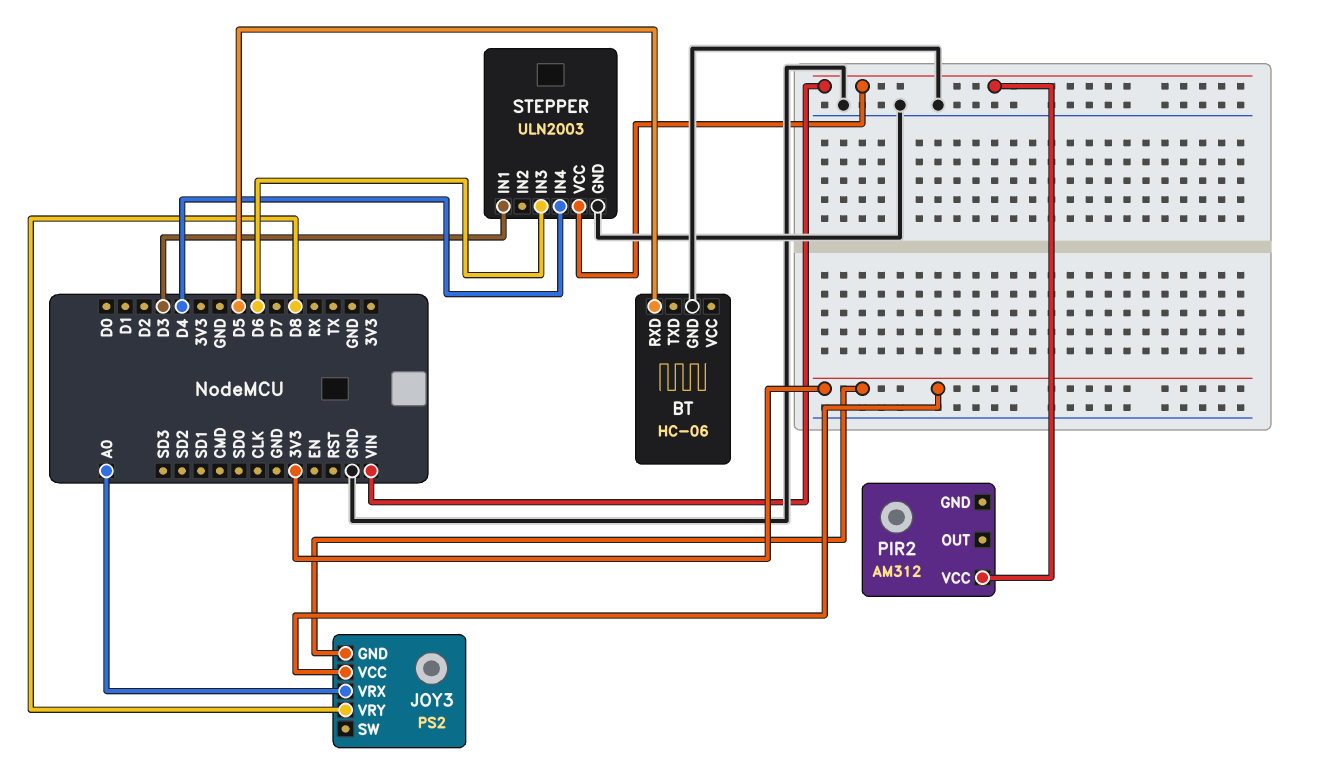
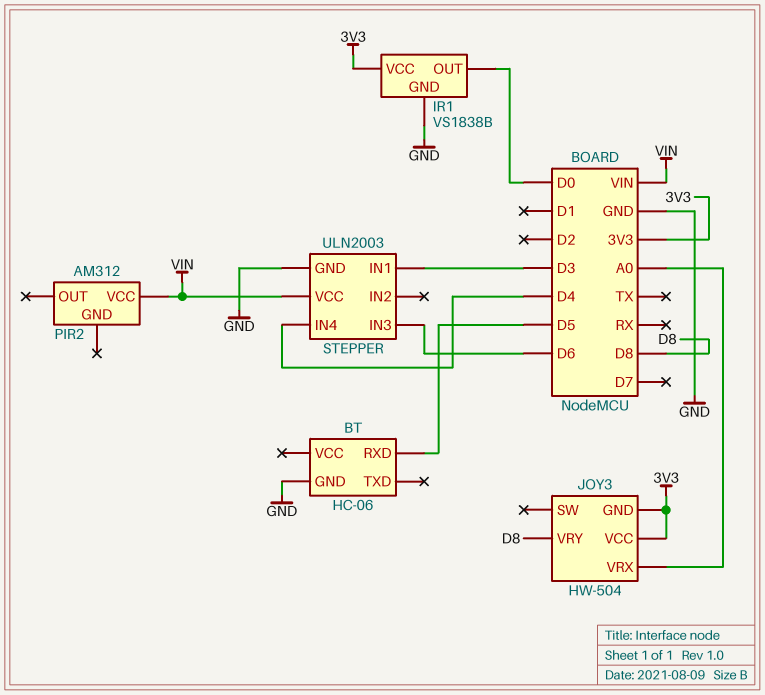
IR1: none -> VS1838B
IR1 pin GND: none -> GND
IR1 pin OUT: none -> D0
IR1 pin VCC: none -> 3V3
JOY3: PS2 -> HW-504

